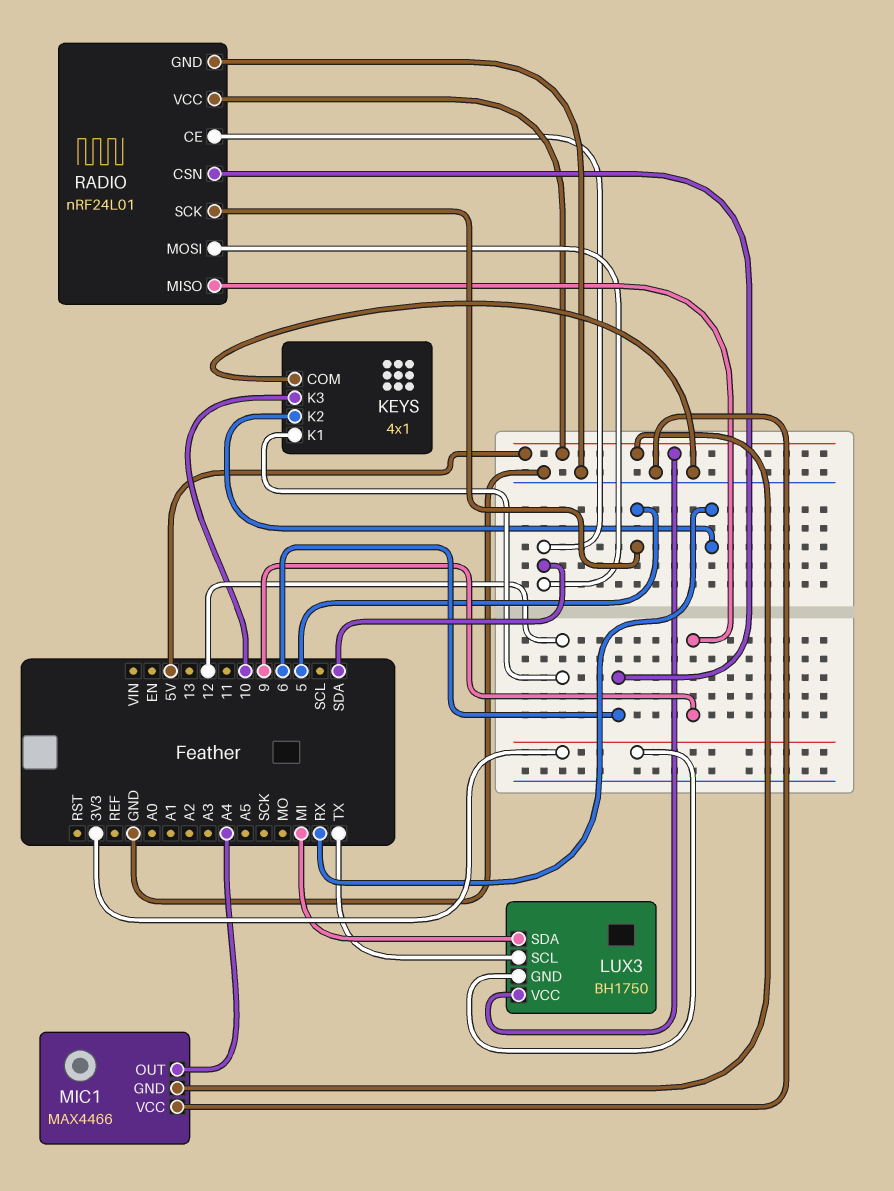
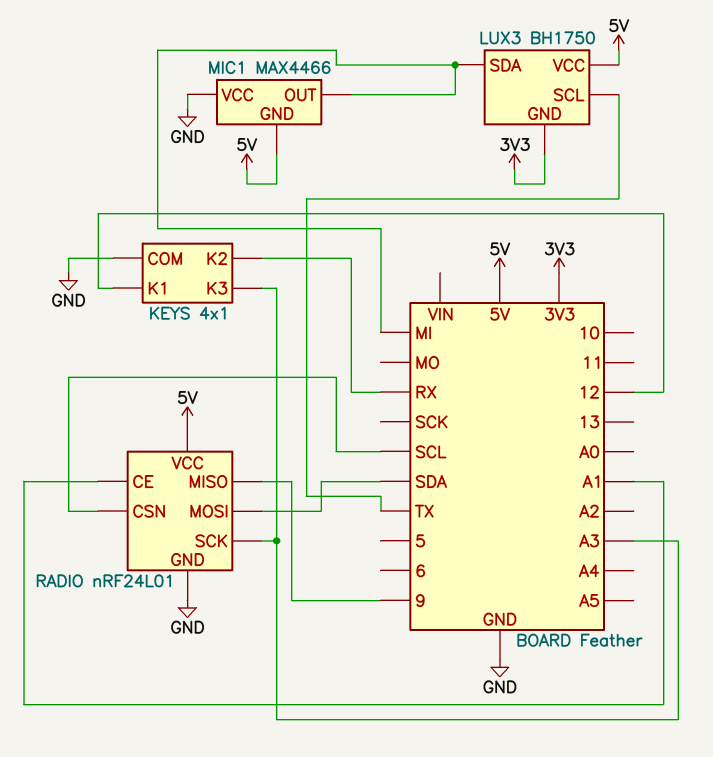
KEYS pin K3: 10 -> A3
MIC1 pin OUT: A4 -> MI
RADIO pin CE: SDA -> A1
RADIO pin CSN: 6 -> SCL
RADIO pin SCK: 5 -> A3

